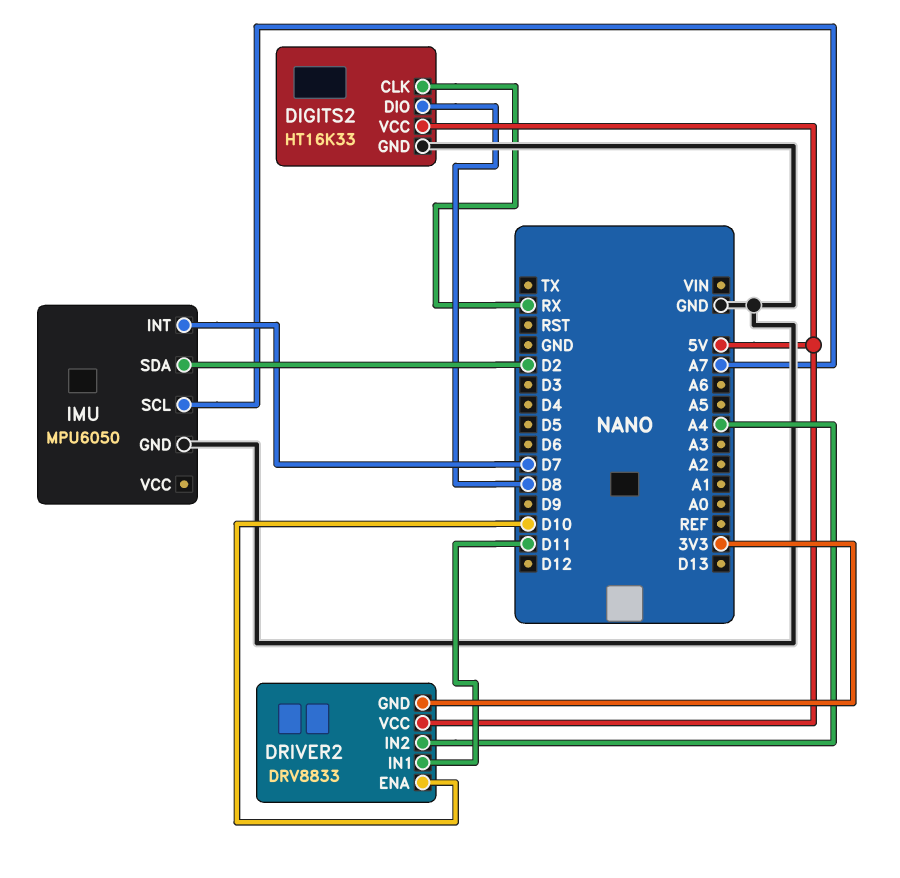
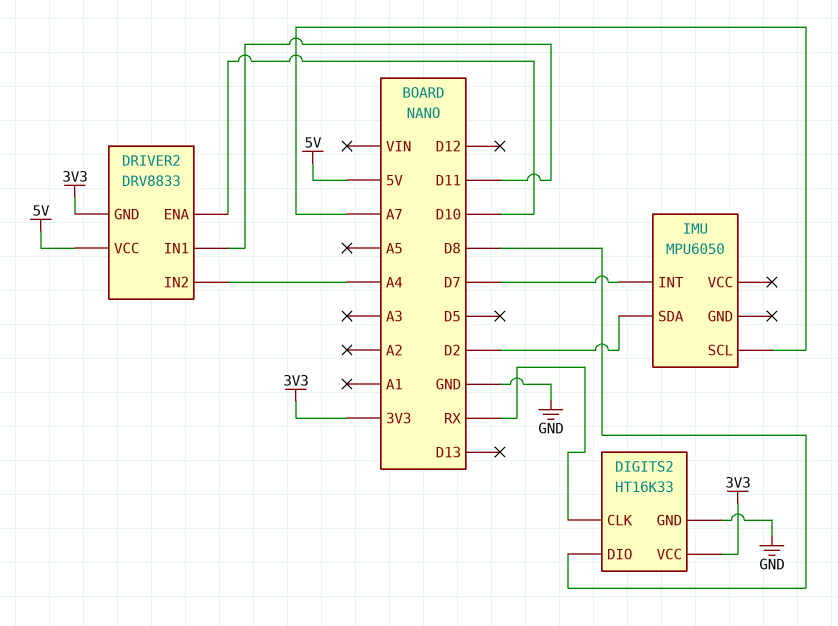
DIGITS2 pin VCC: 5V -> 3V3
IMU pin GND: GND -> none

